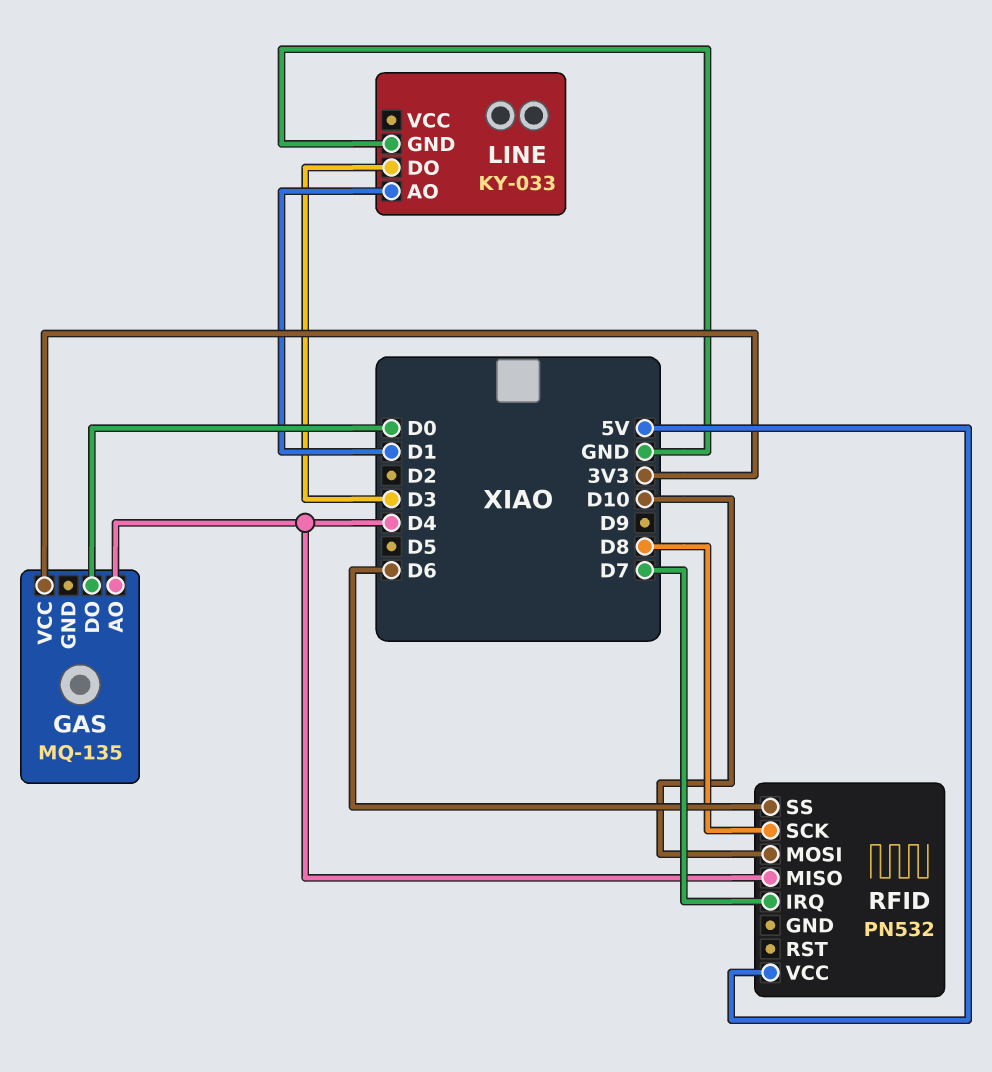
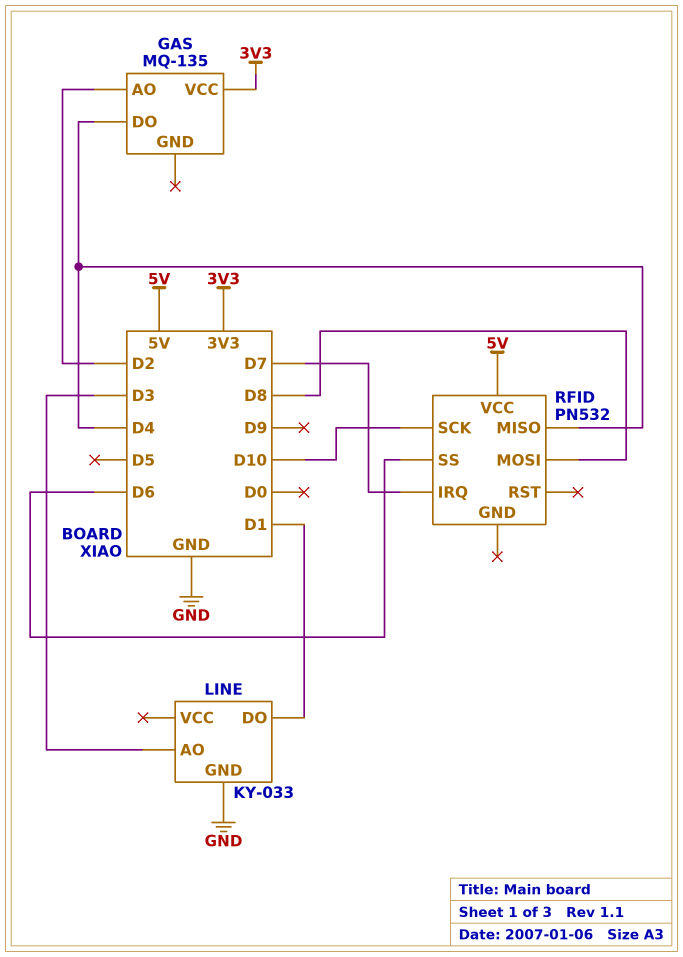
GAS pin AO: D4 -> D2
GAS pin DO: D0 -> D4
LINE pin AO: D1 -> D3
LINE pin DO: D3 -> D1
RFID pin MOSI: D10 -> D8
RFID pin SCK: D8 -> D10

